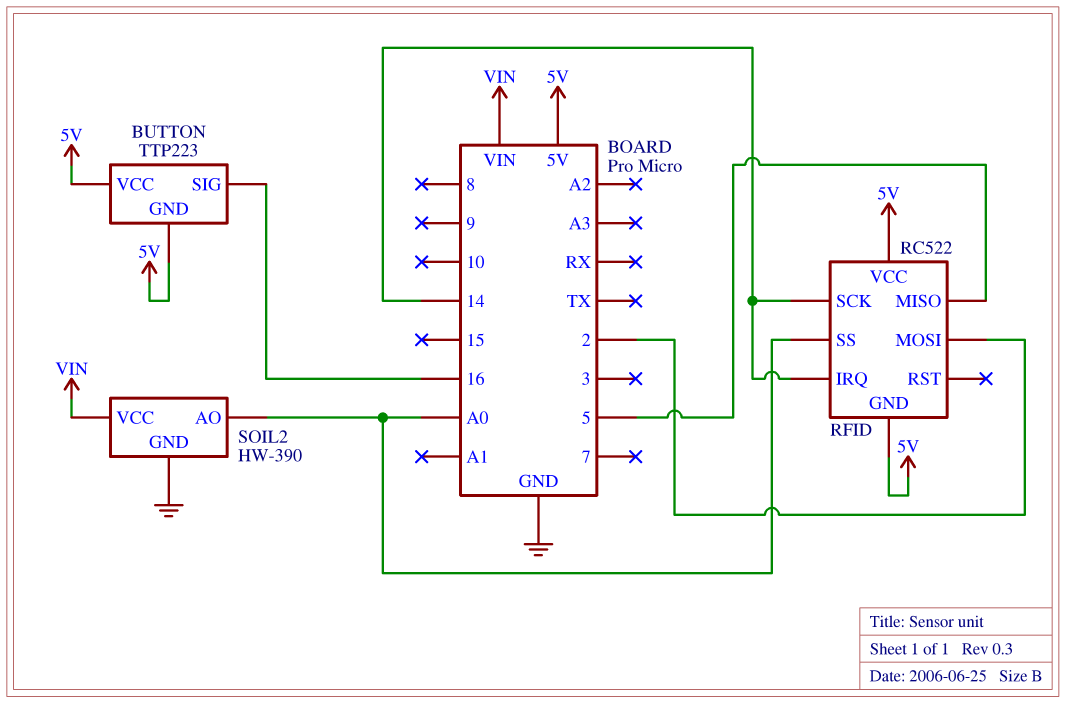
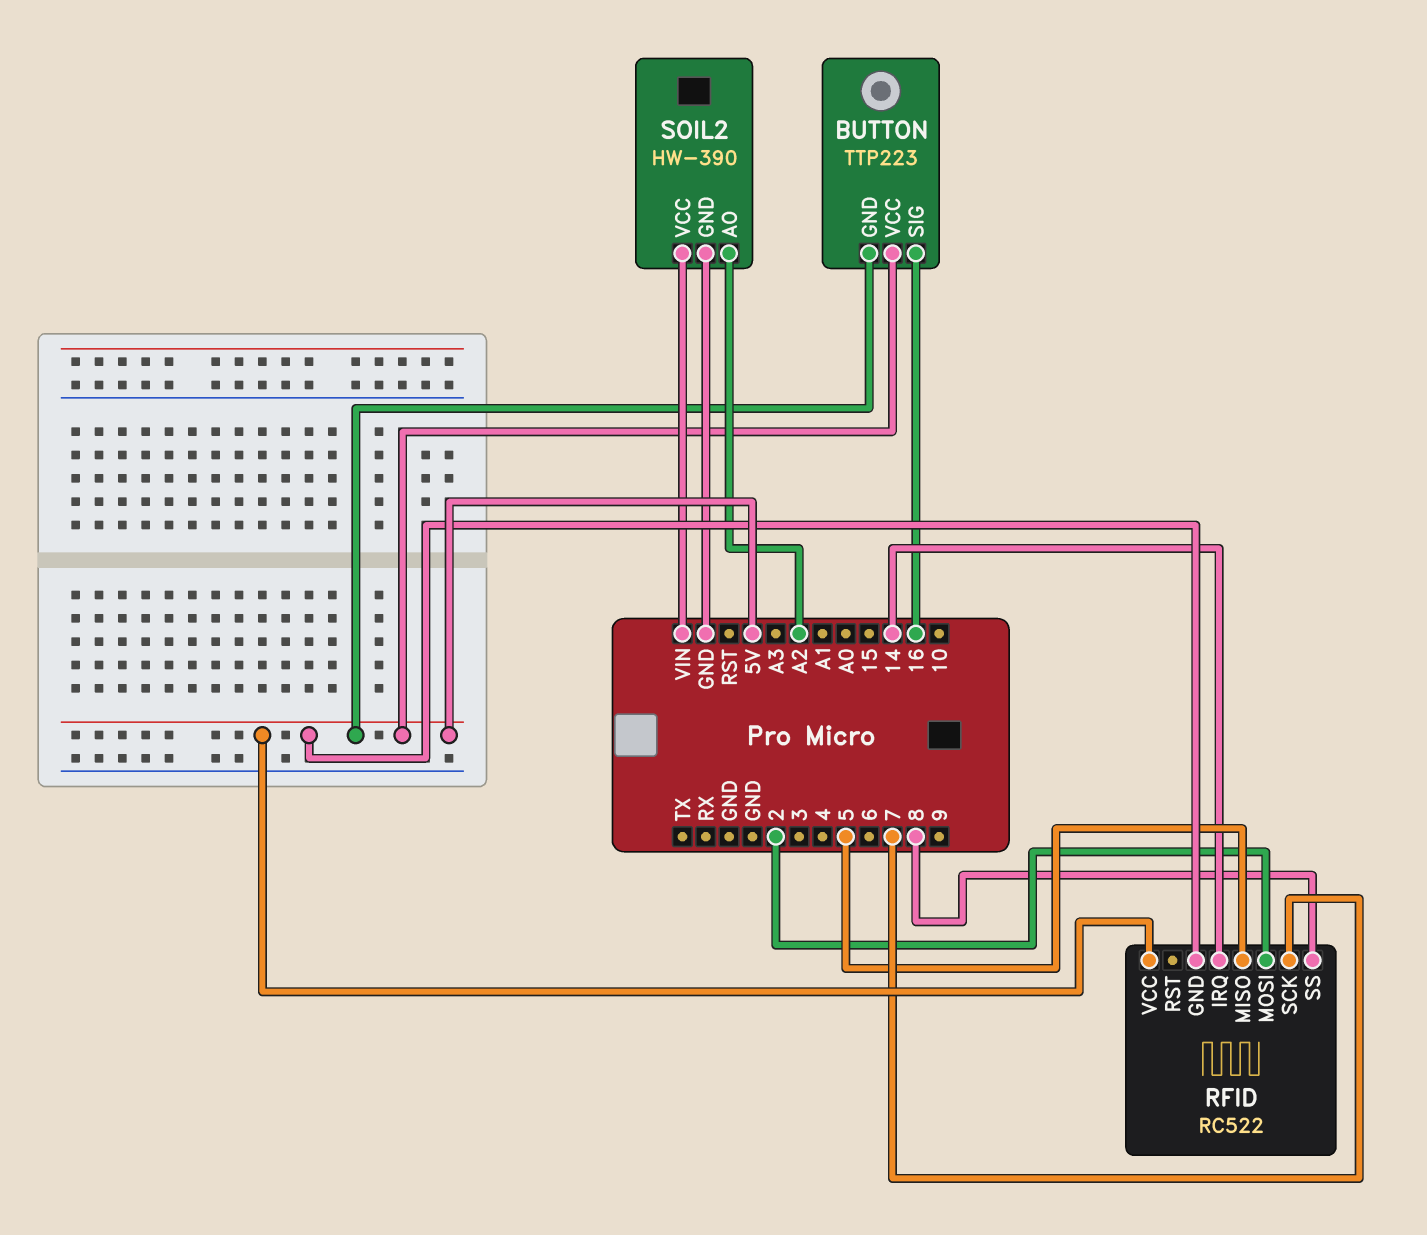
RFID pin SCK: 14 -> 7
RFID pin SS: A0 -> 8
SOIL2 pin AO: A0 -> A2

